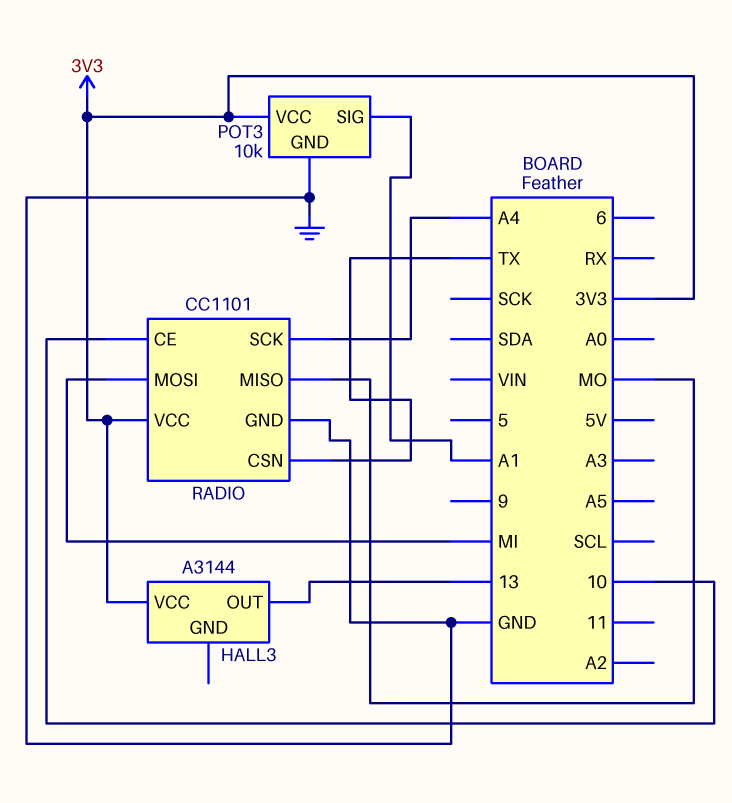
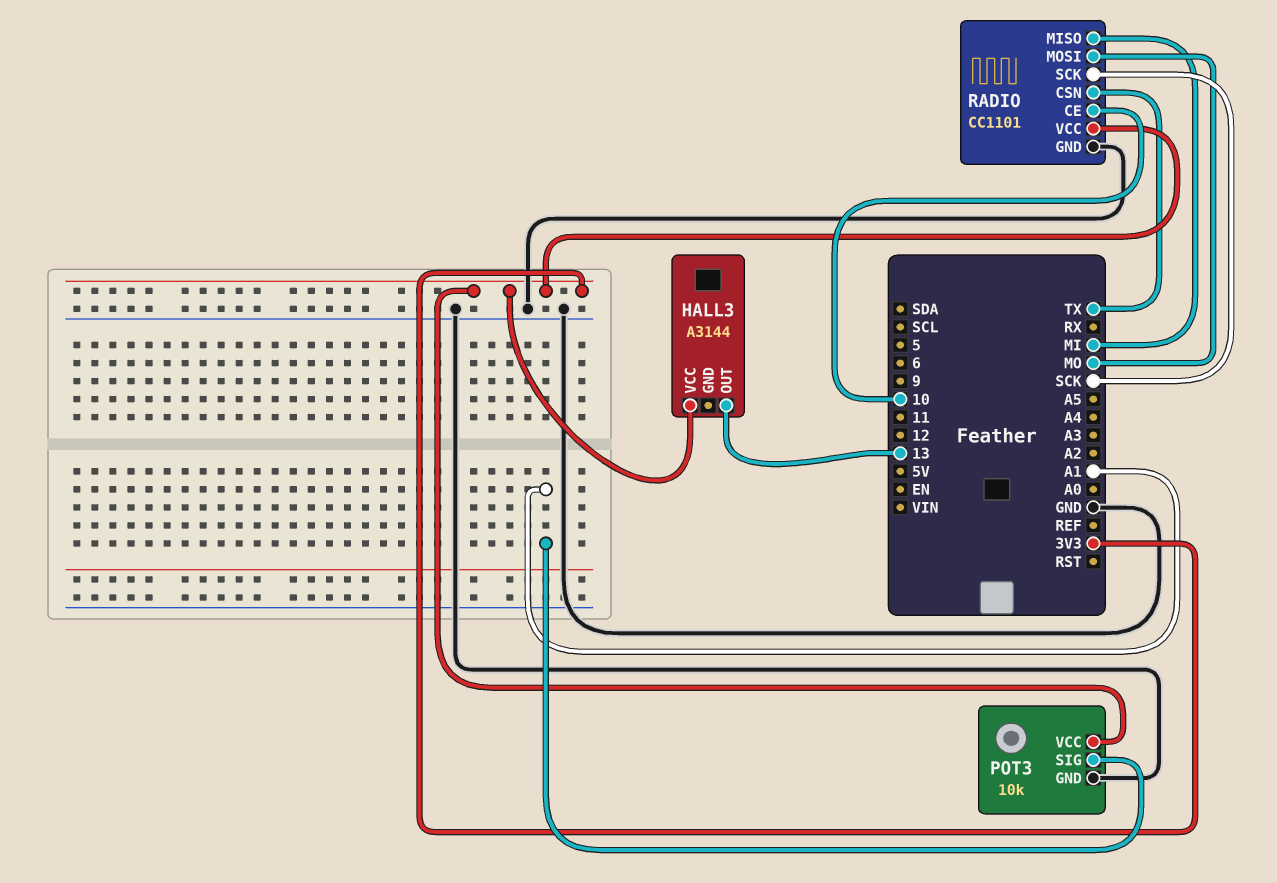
RADIO pin MISO: MO -> MI
RADIO pin MOSI: MI -> MO
RADIO pin SCK: A4 -> SCK

